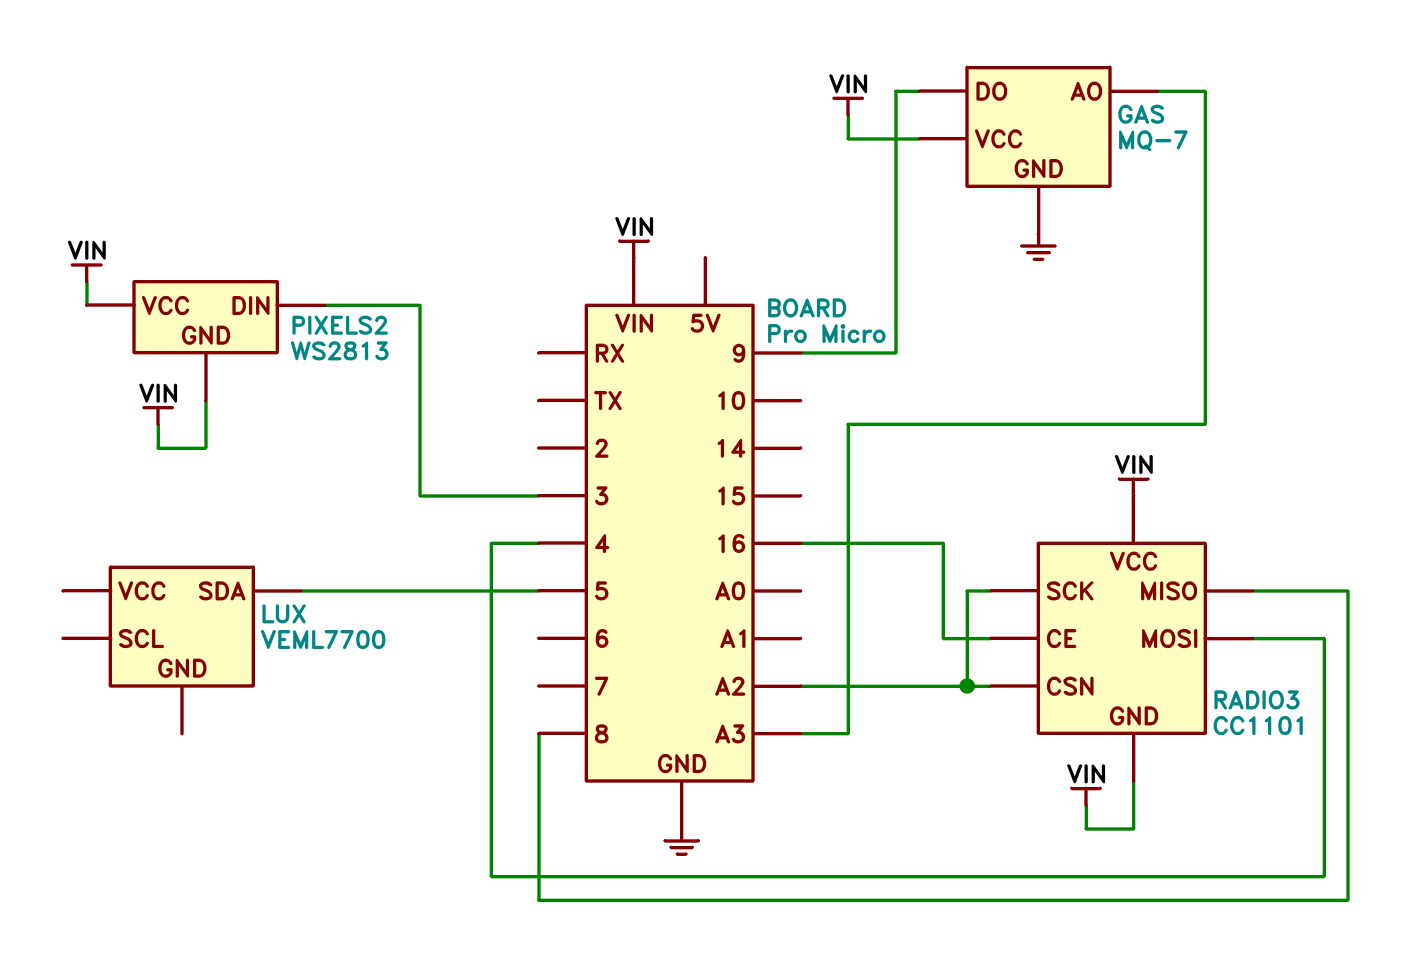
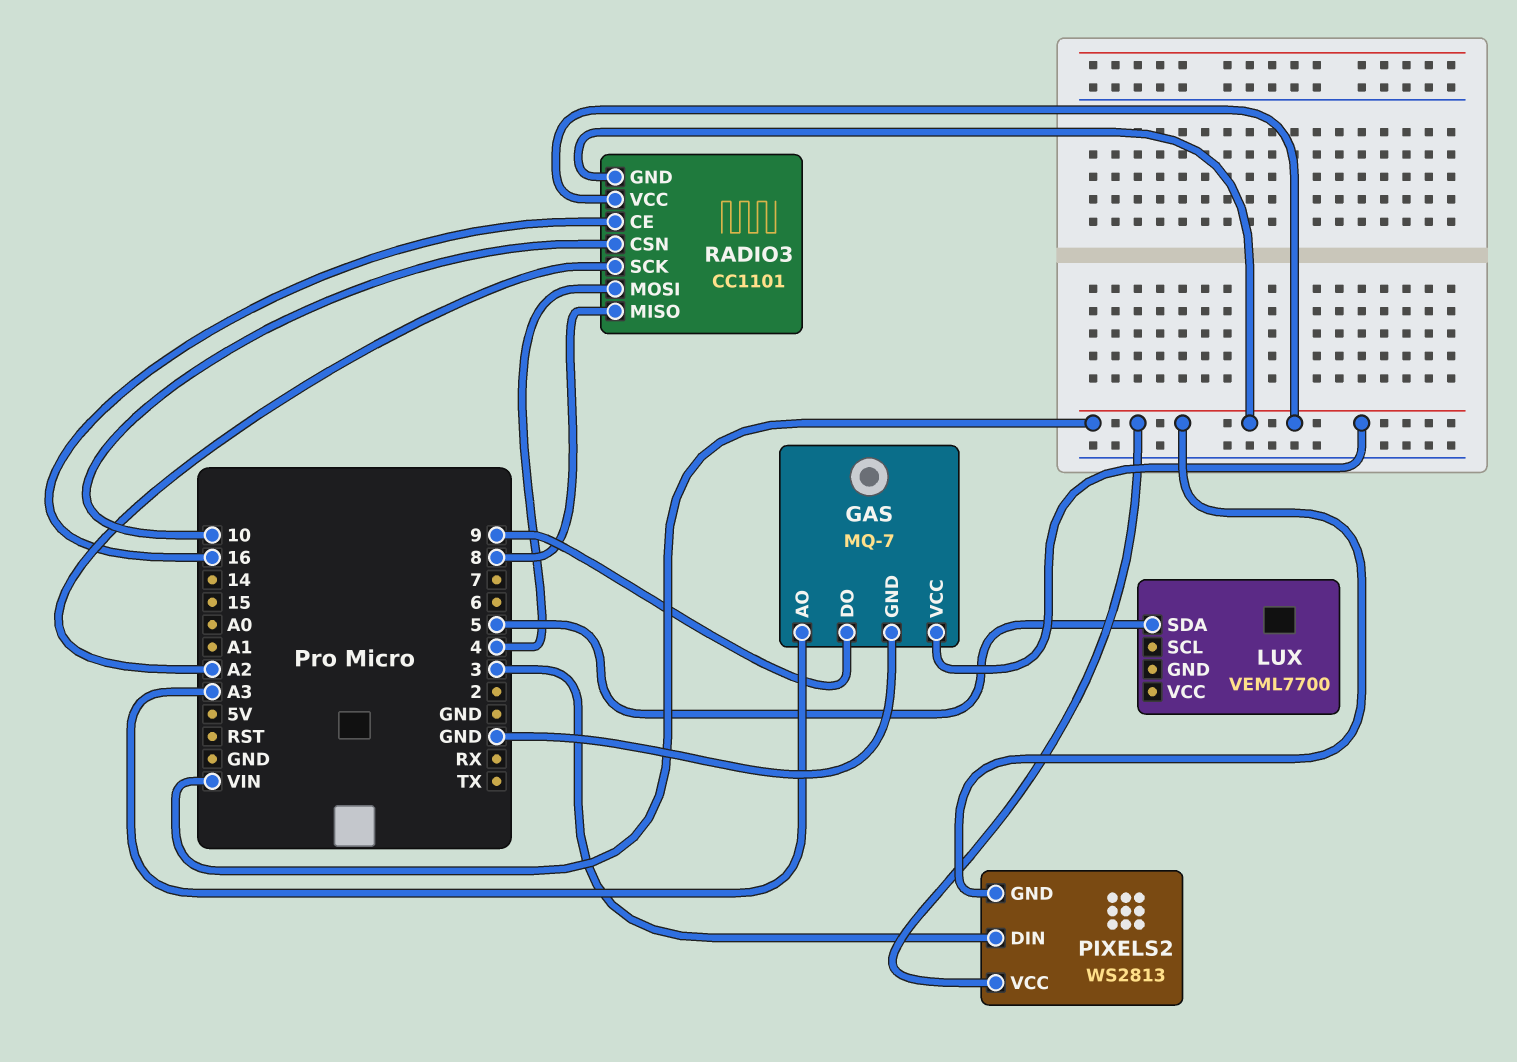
RADIO3 pin CSN: A2 -> 10

